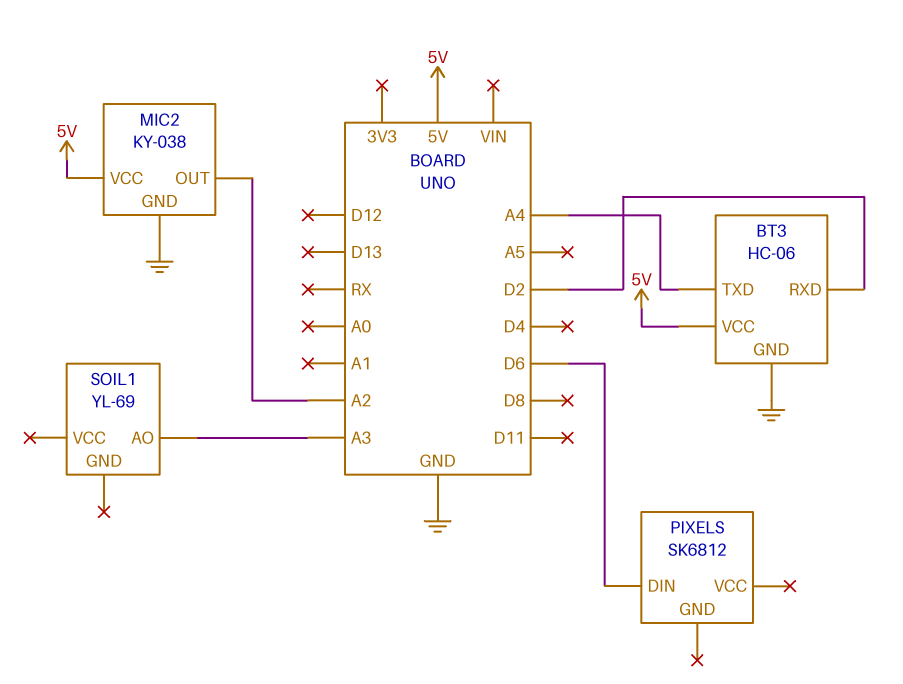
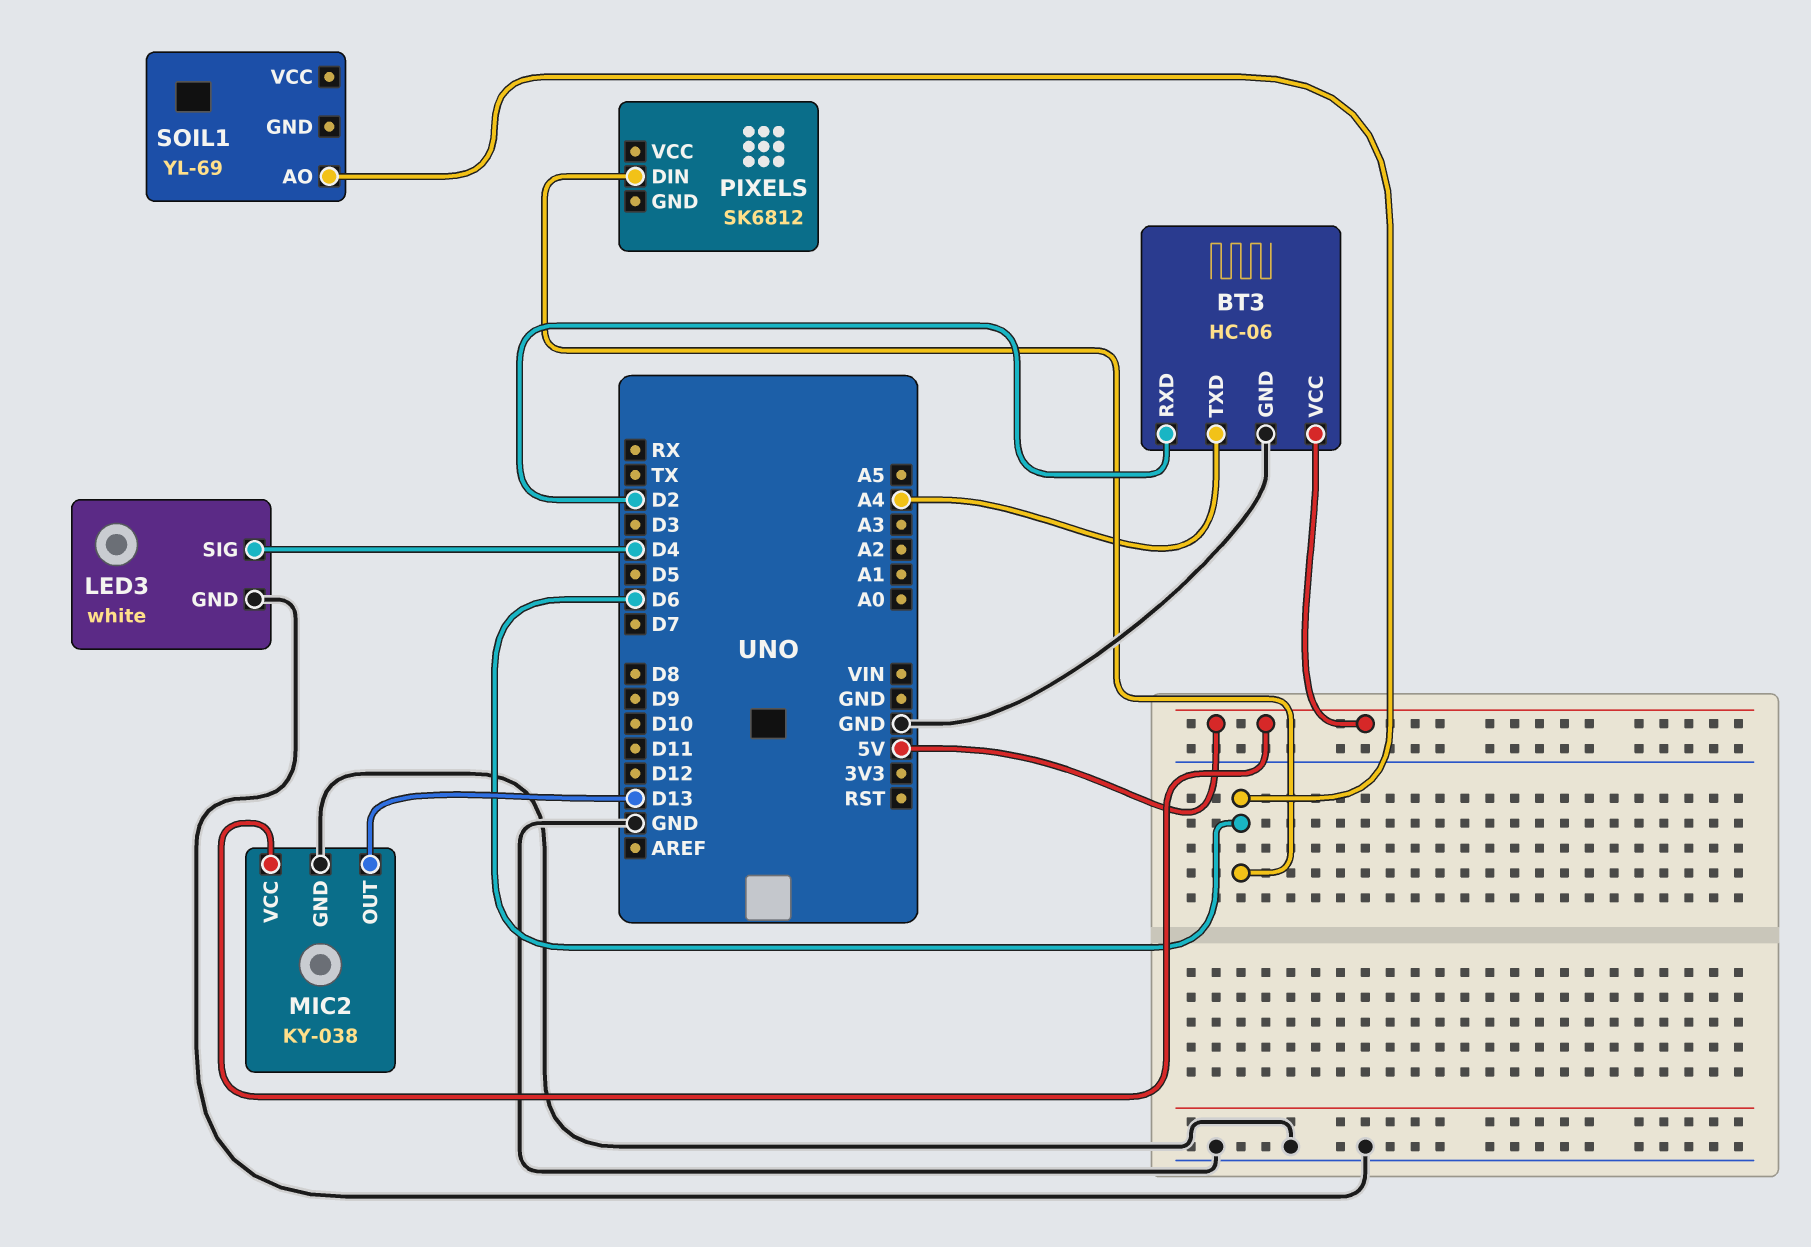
LED3: none -> white
LED3 pin GND: none -> GND
LED3 pin SIG: none -> D4
MIC2 pin OUT: A2 -> D13
SOIL1 pin AO: A3 -> D6

